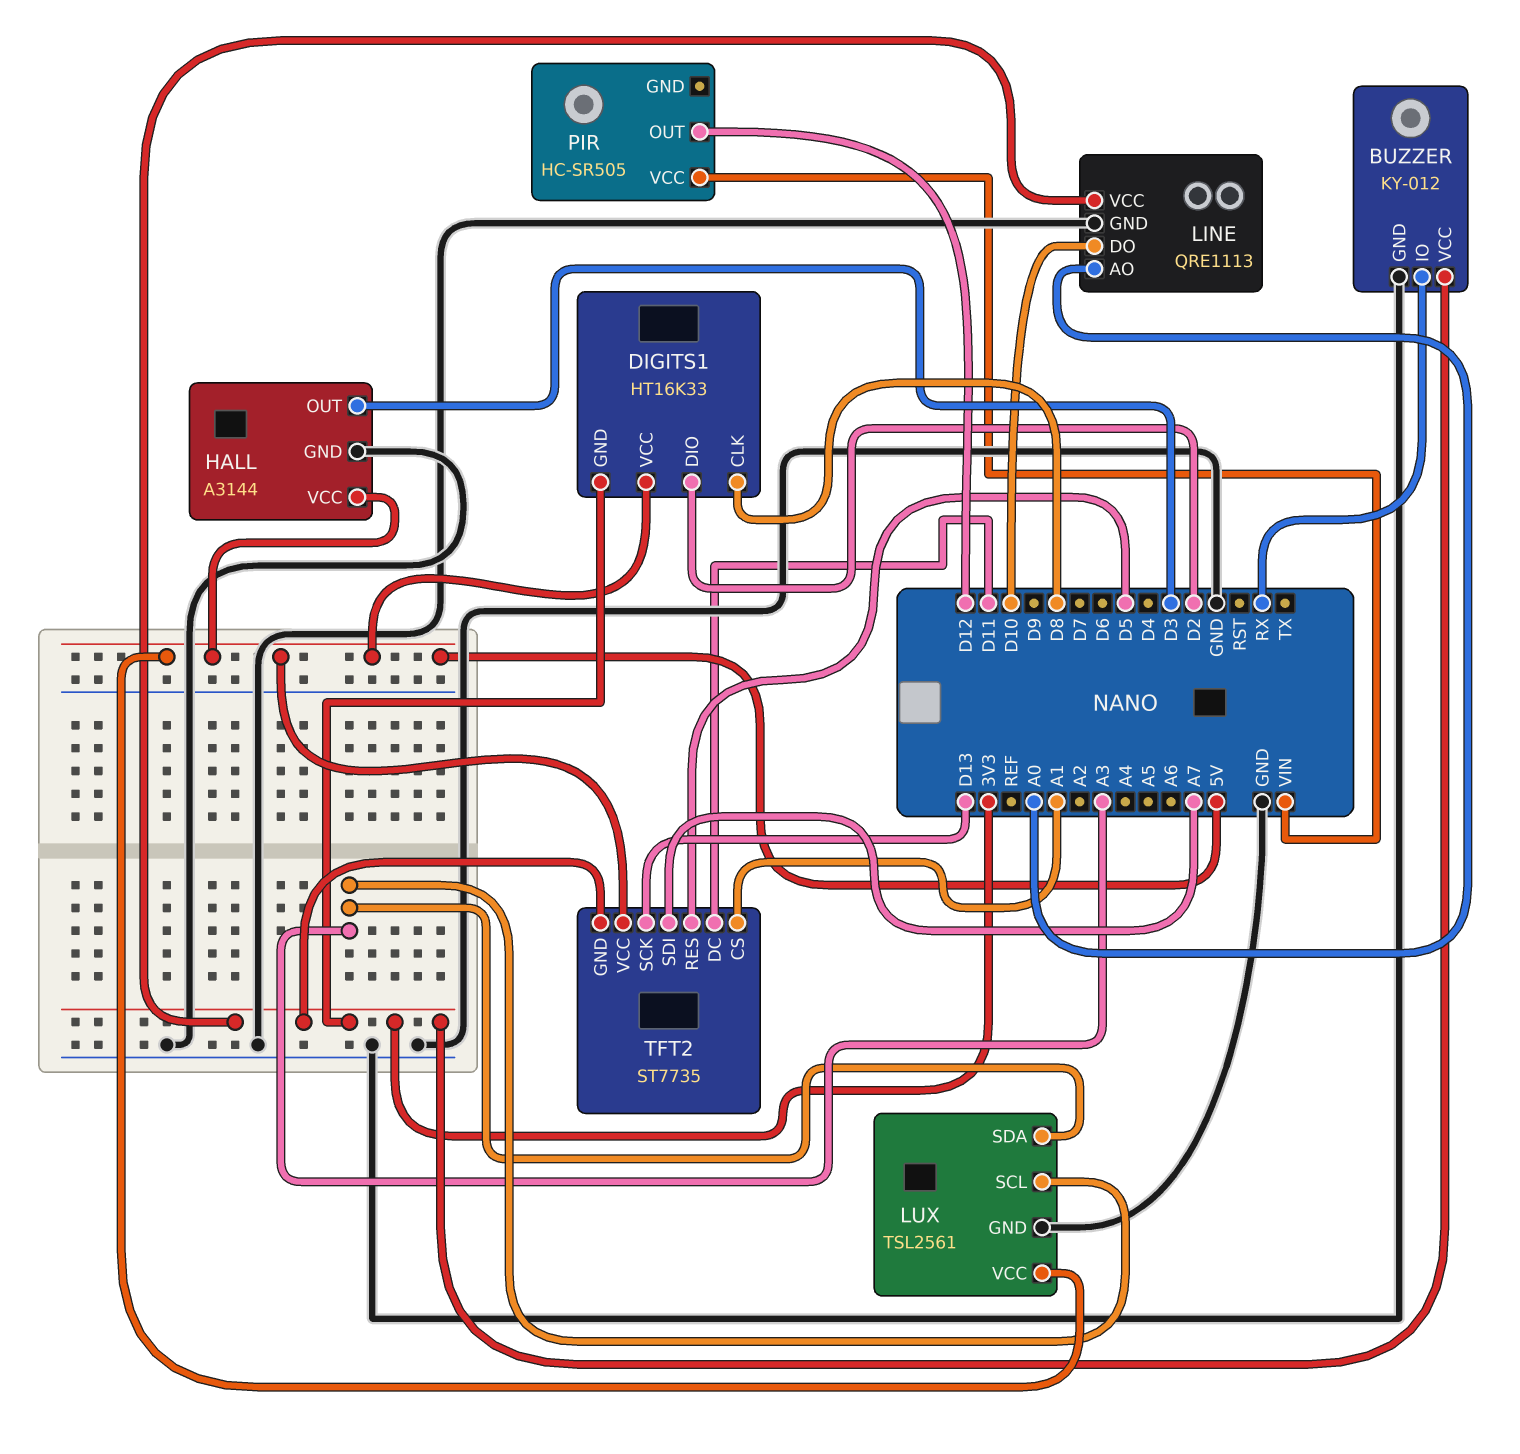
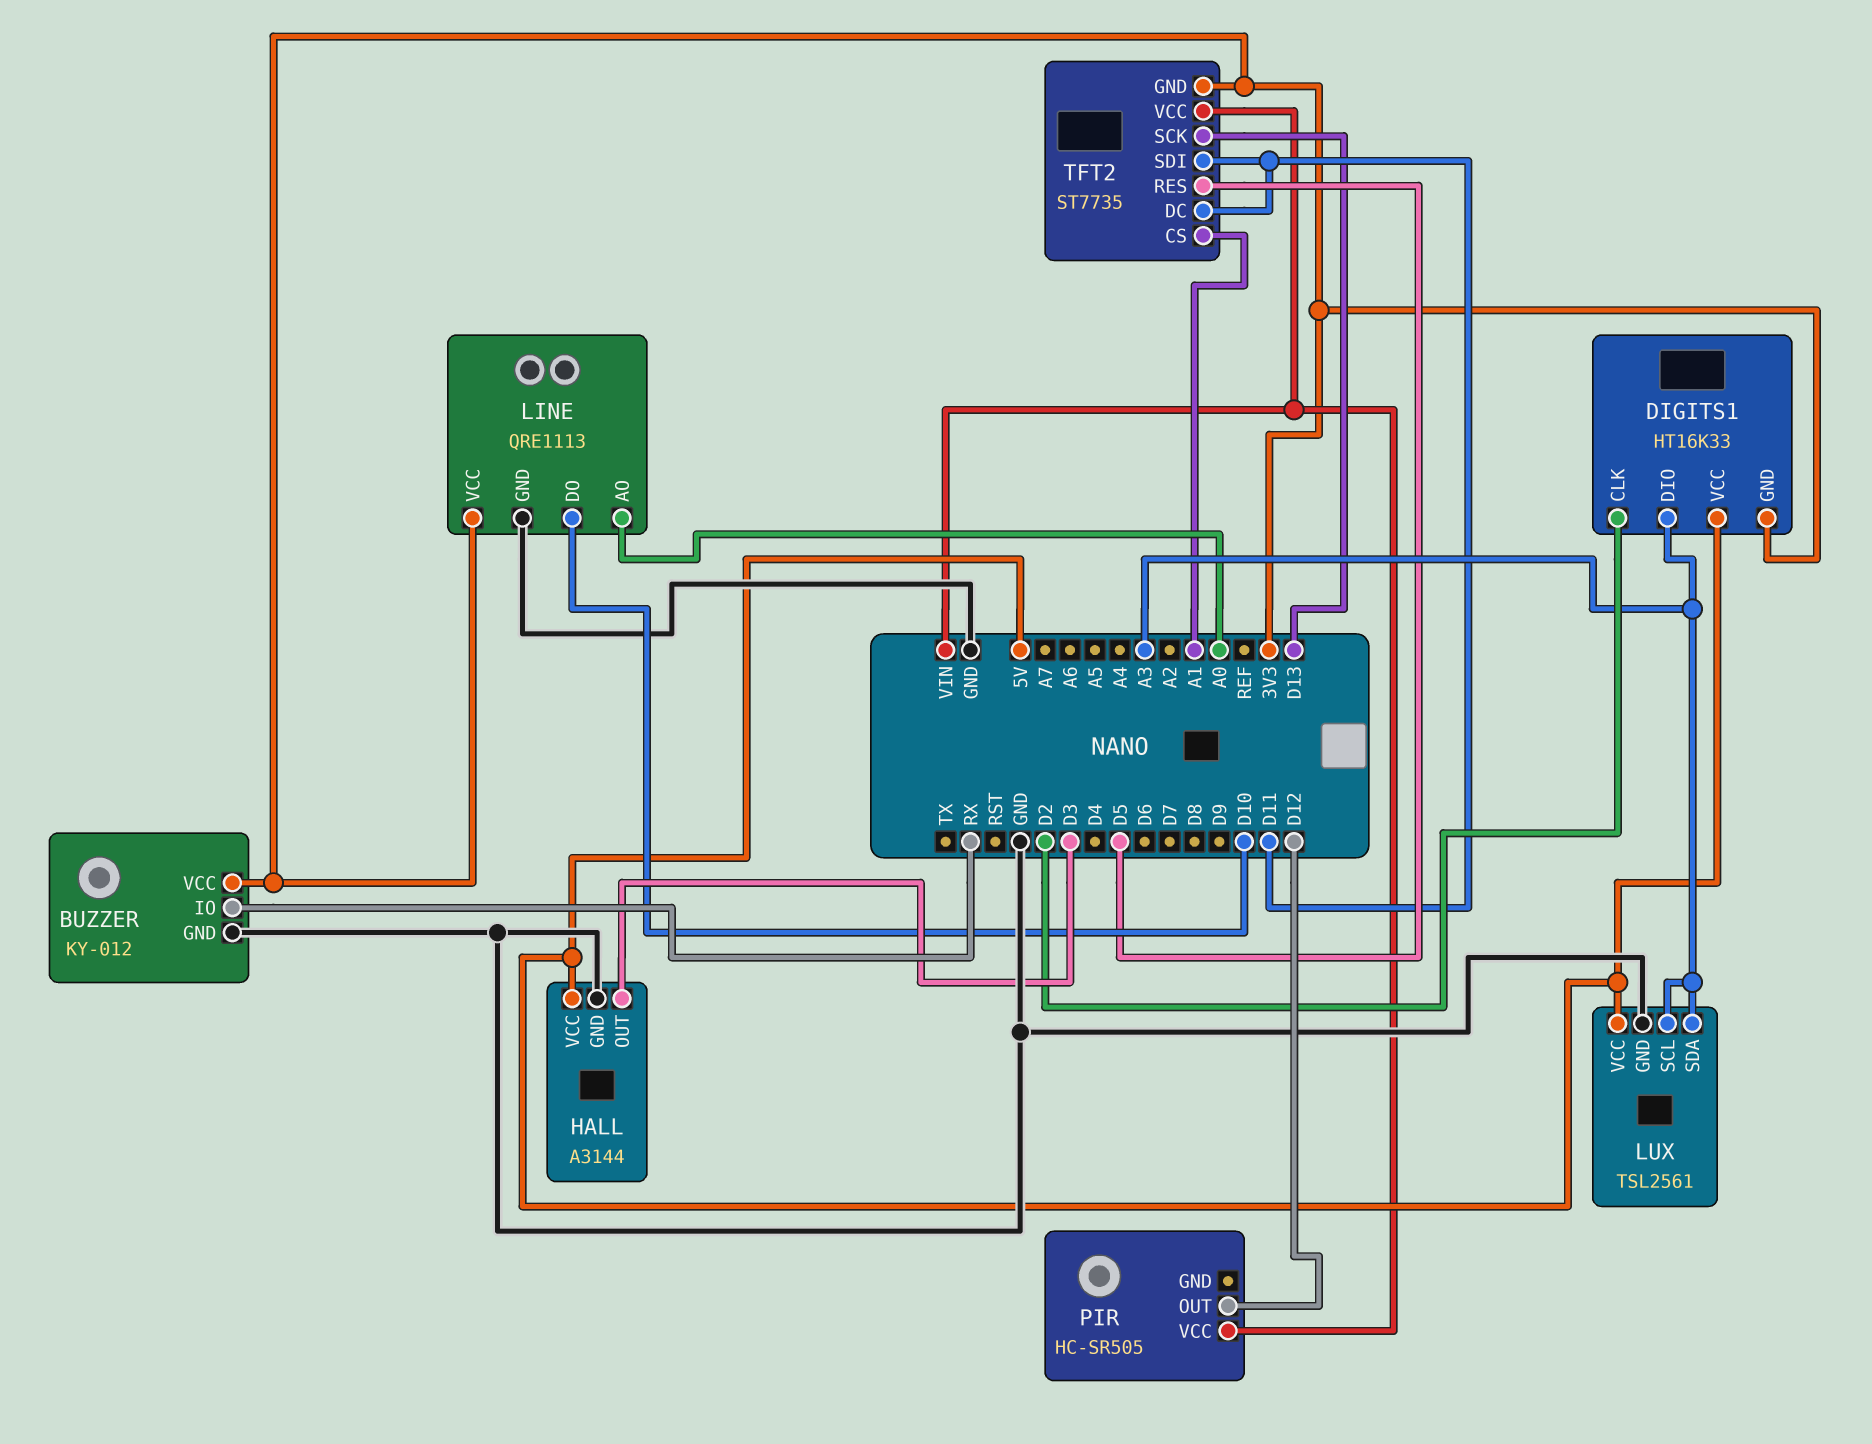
DIGITS1 pin CLK: D8 -> D2
DIGITS1 pin DIO: D2 -> A3
TFT2 pin SDI: A7 -> D11
TFT2 pin VCC: 5V -> VIN

